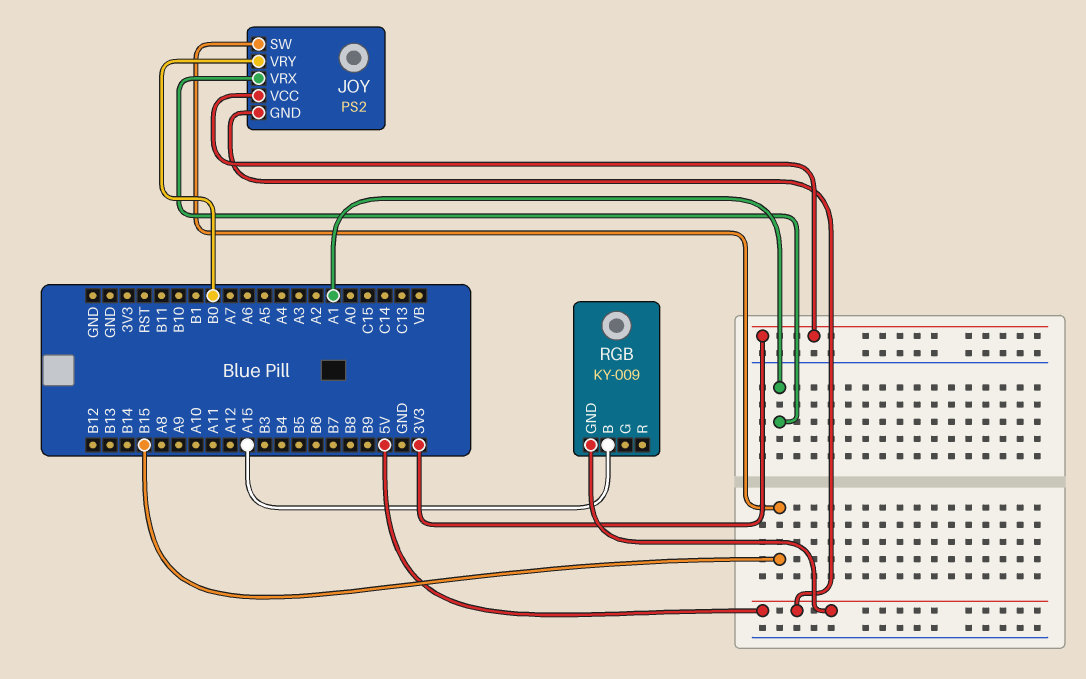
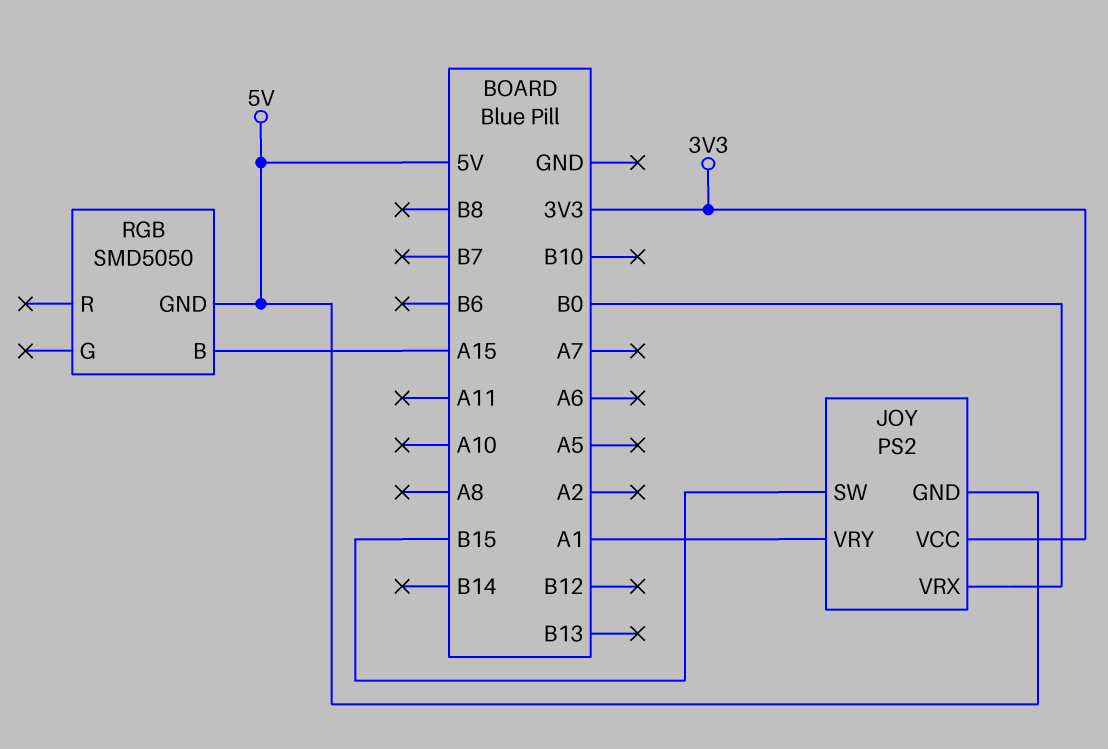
JOY pin VRX: A1 -> B0
JOY pin VRY: B0 -> A1
RGB: KY-009 -> SMD5050

